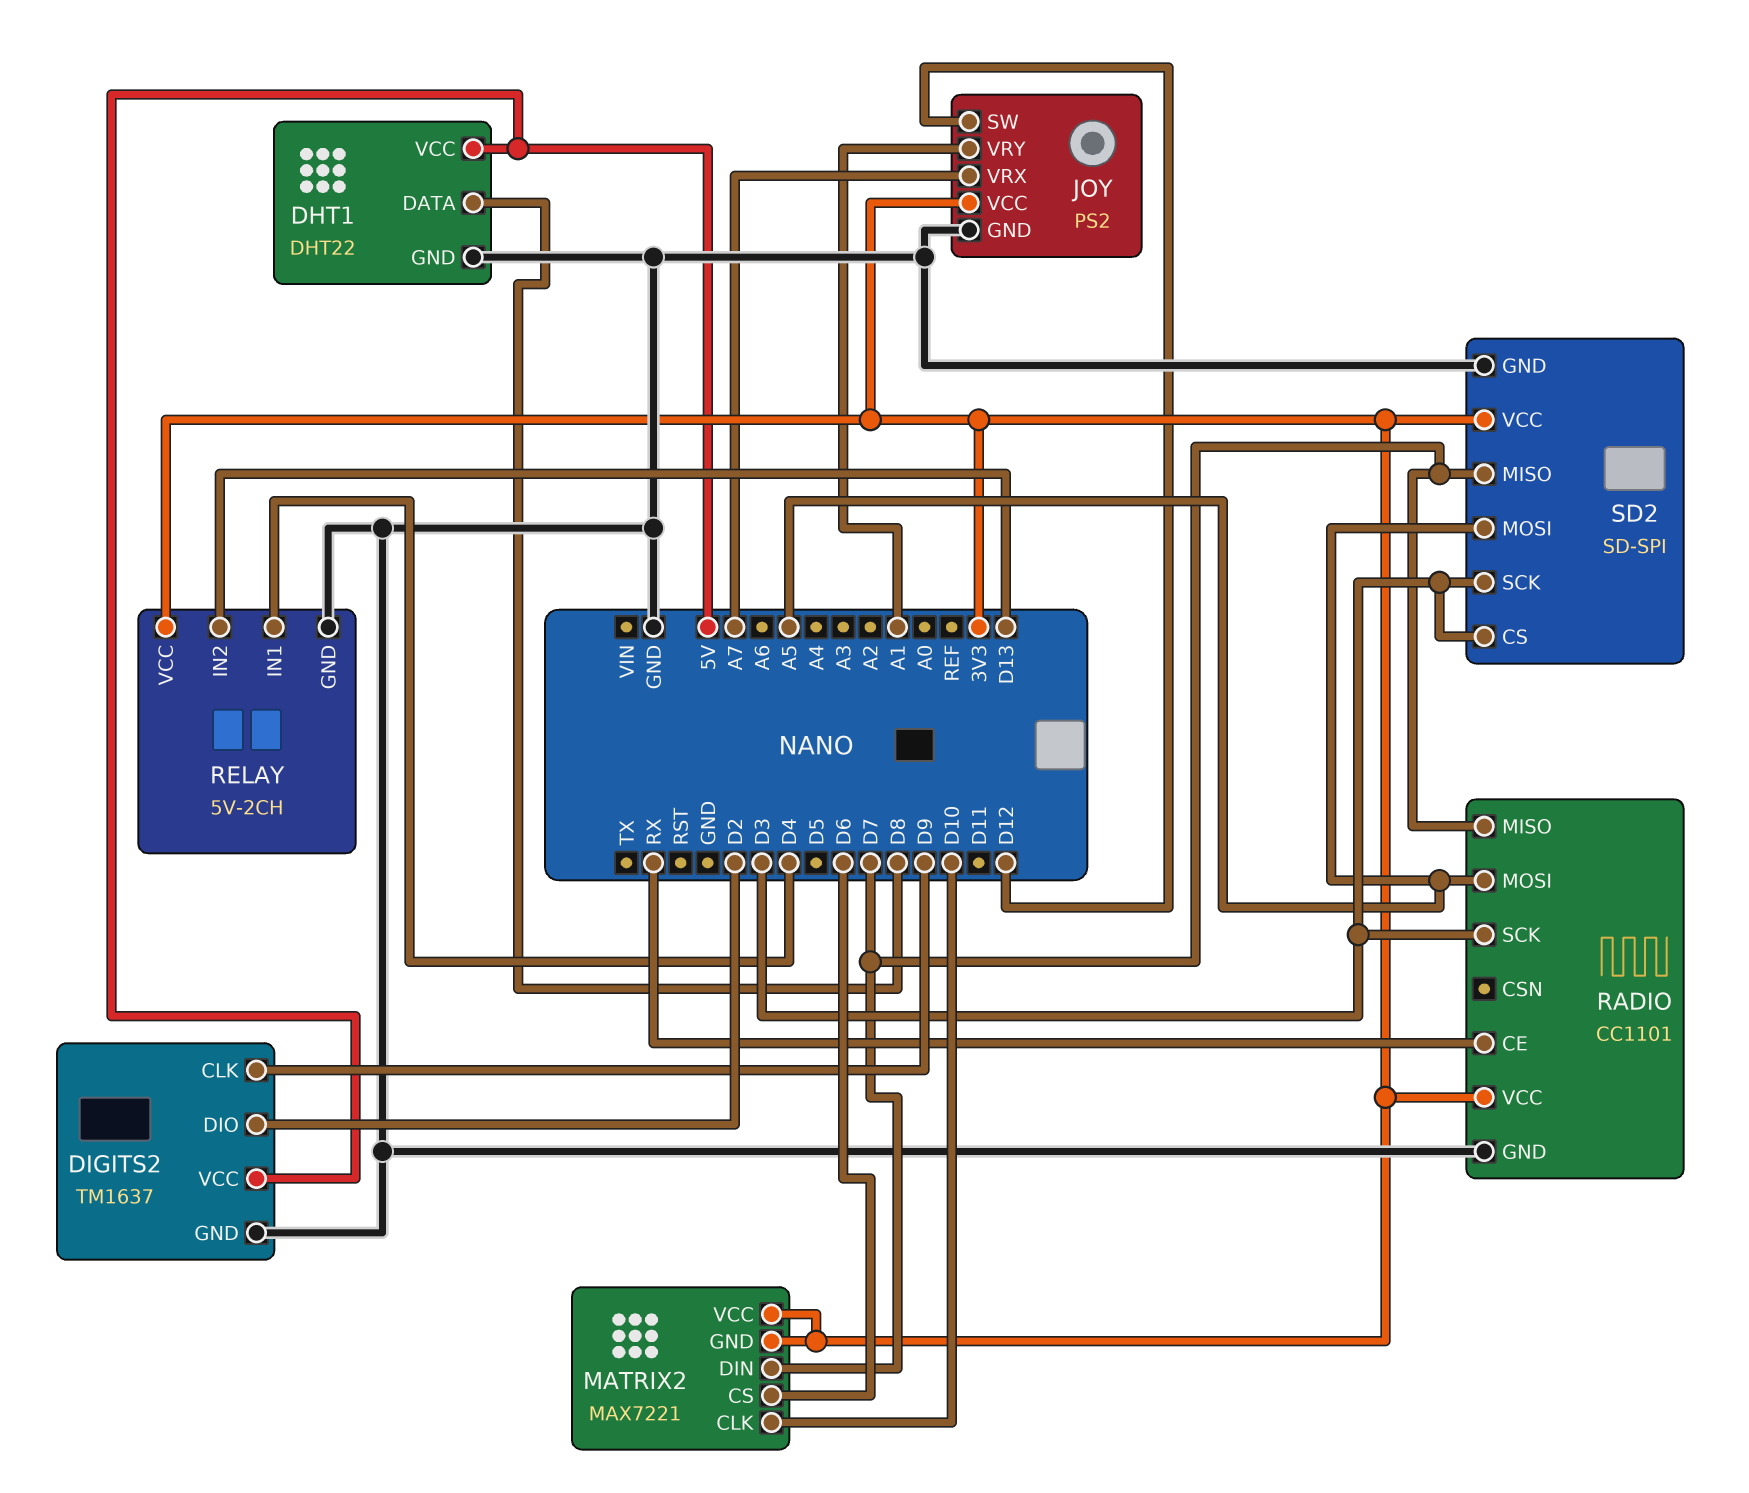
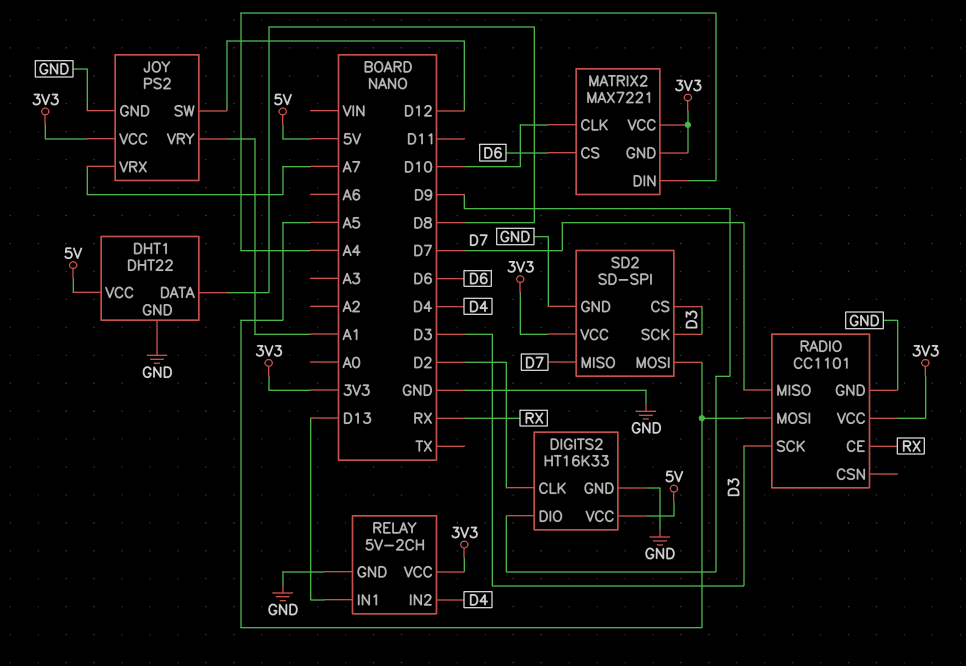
DIGITS2: TM1637 -> HT16K33
DIGITS2 pin CLK: D9 -> D2
DIGITS2 pin DIO: D2 -> D9
MATRIX2 pin DIN: D7 -> A4
RELAY pin IN1: D4 -> D13
RELAY pin IN2: D13 -> D4

